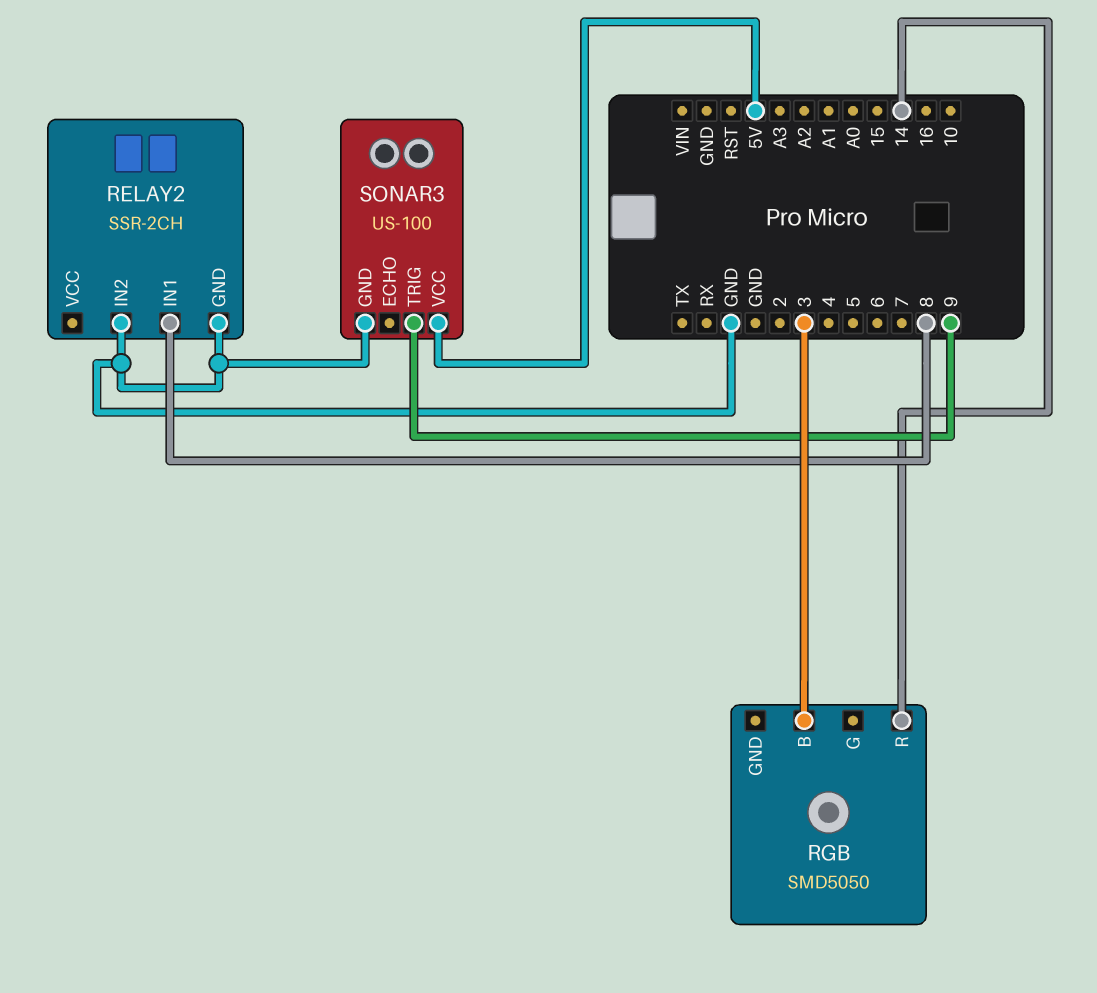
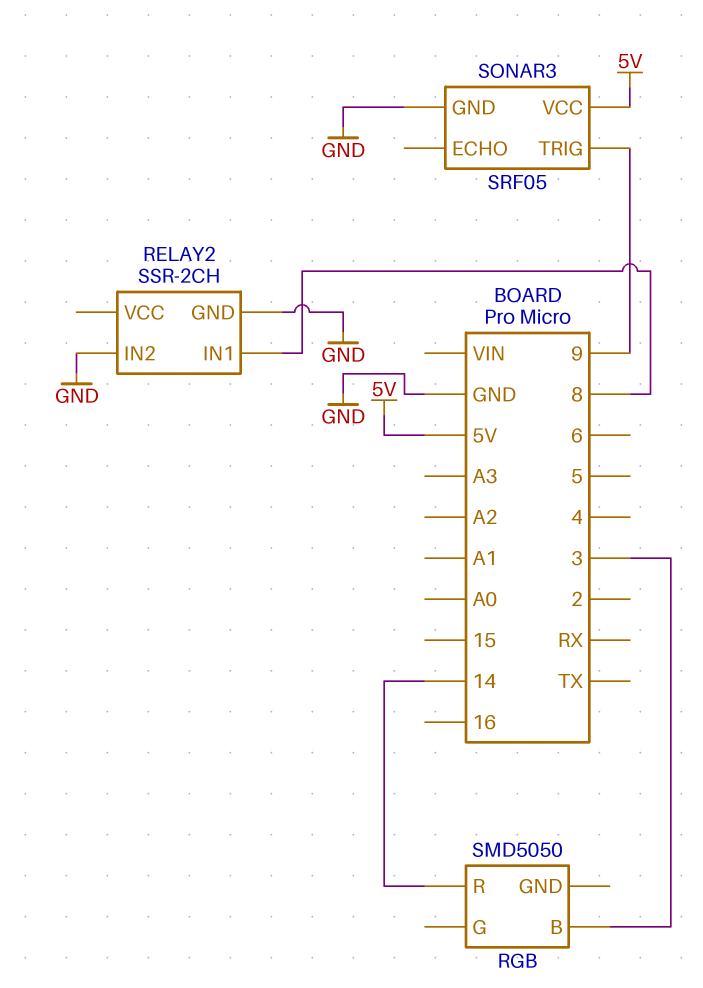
SONAR3: US-100 -> SRF05

